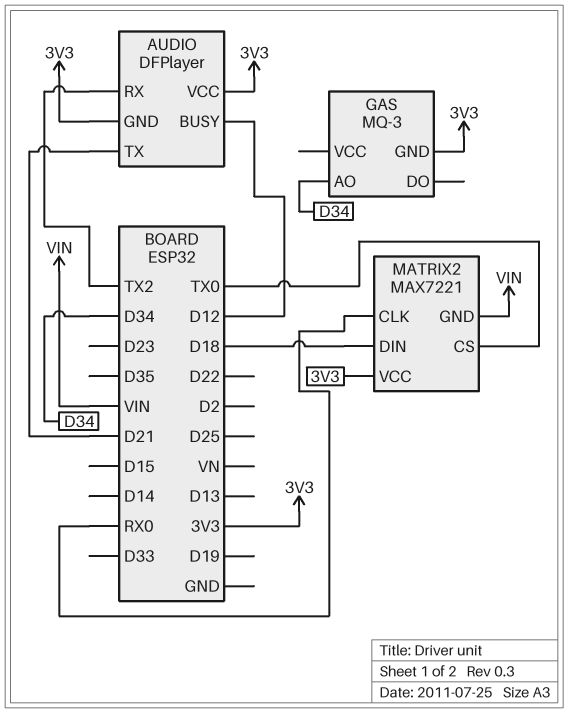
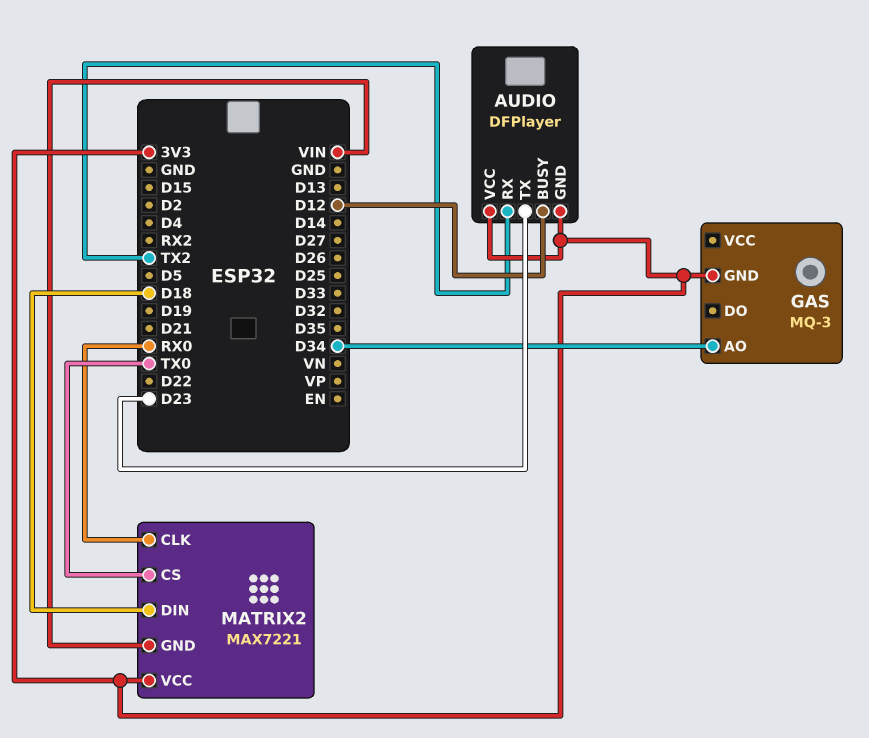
AUDIO pin TX: D21 -> D23

